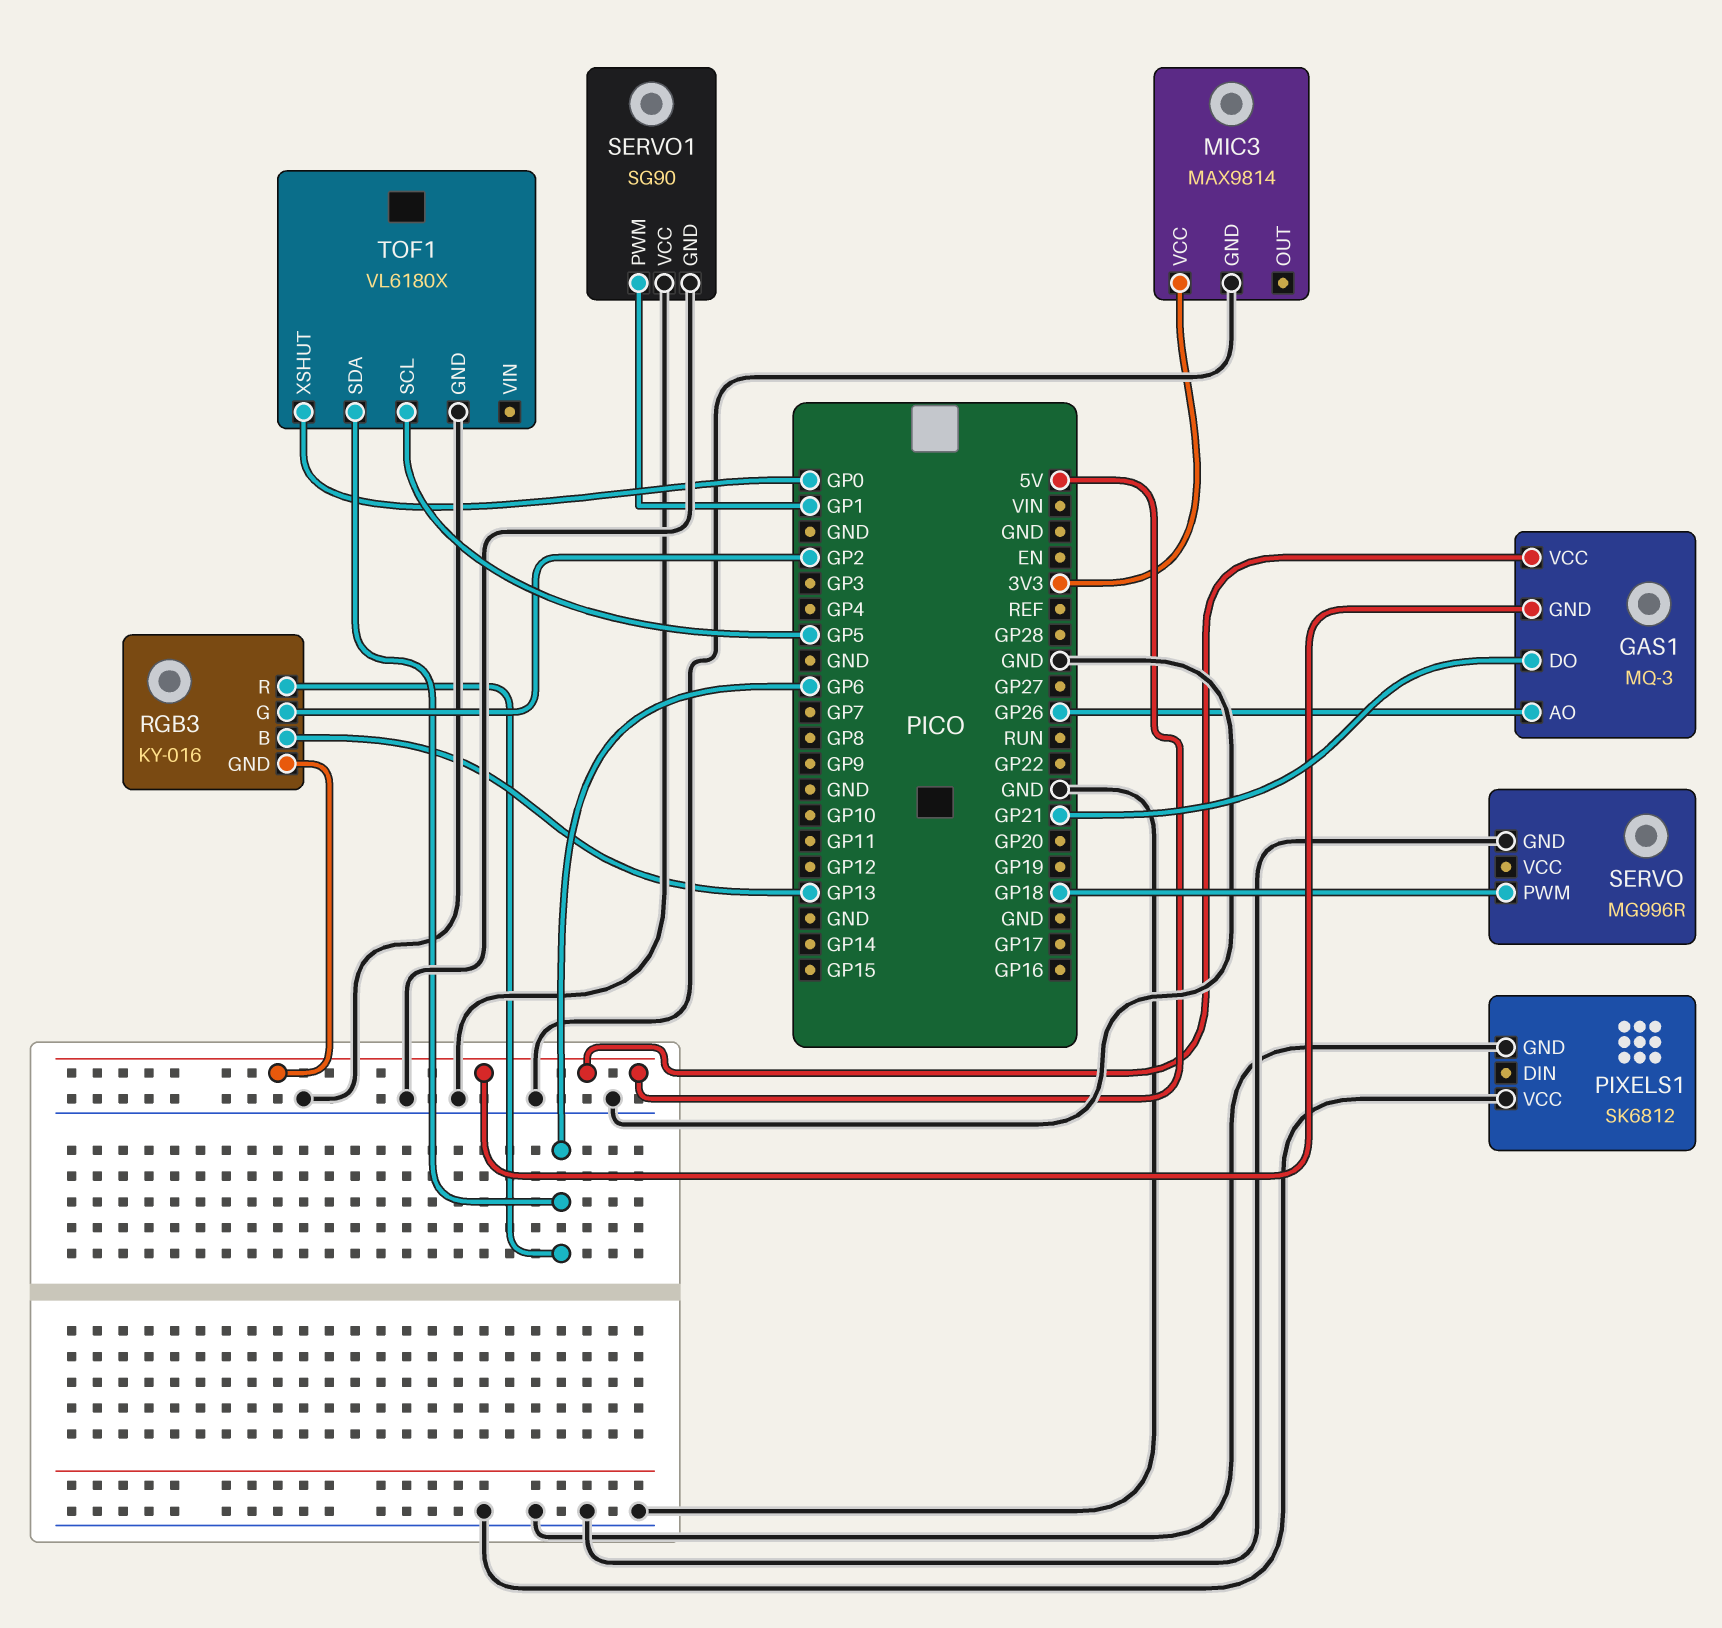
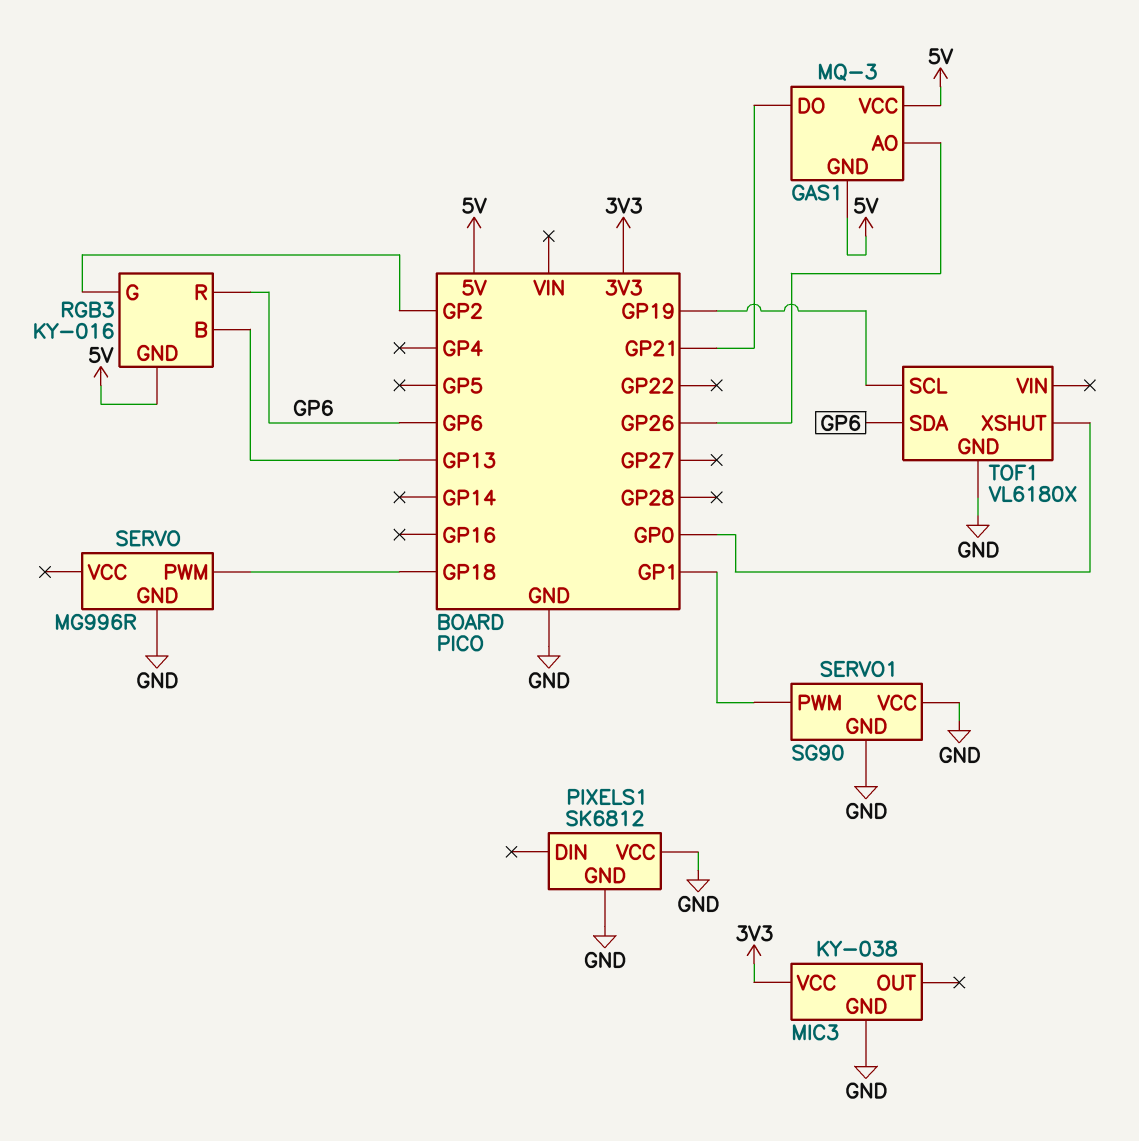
MIC3: MAX9814 -> KY-038
TOF1 pin SCL: GP5 -> GP19

